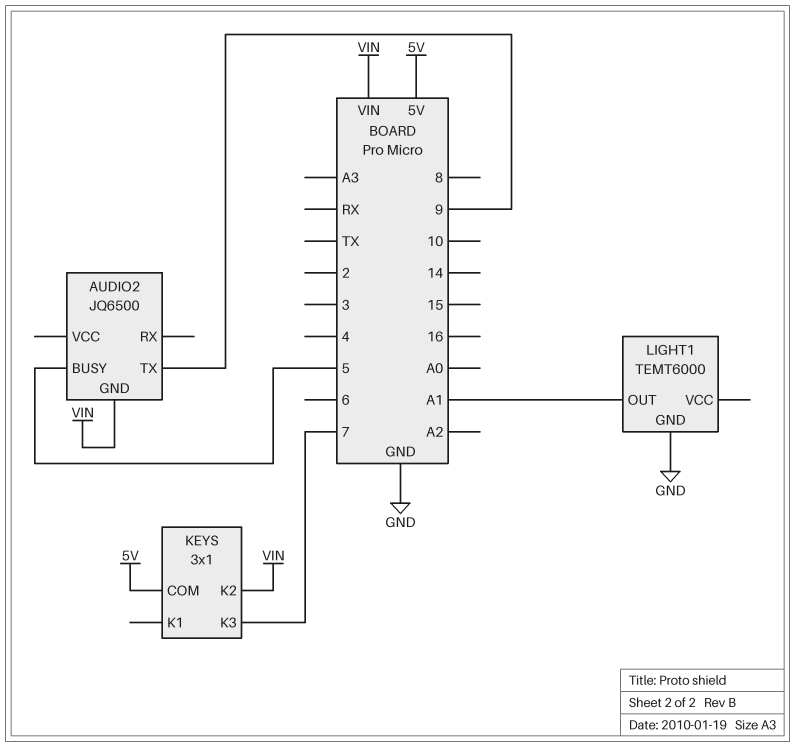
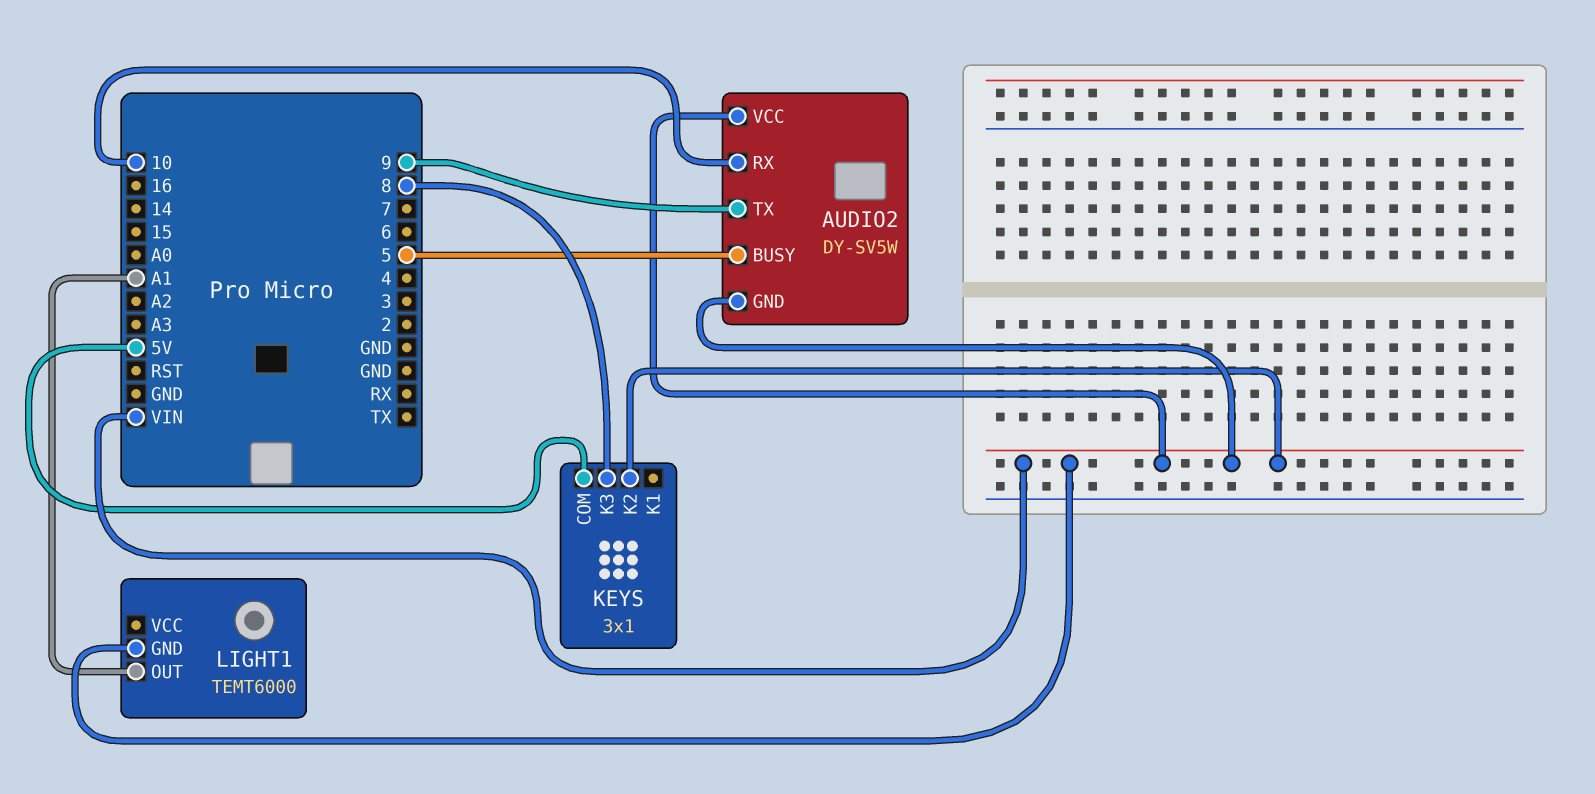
AUDIO2: JQ6500 -> DY-SV5W
AUDIO2 pin RX: none -> 10
AUDIO2 pin VCC: none -> VIN
KEYS pin K3: 7 -> 8
LIGHT1 pin GND: GND -> VIN

